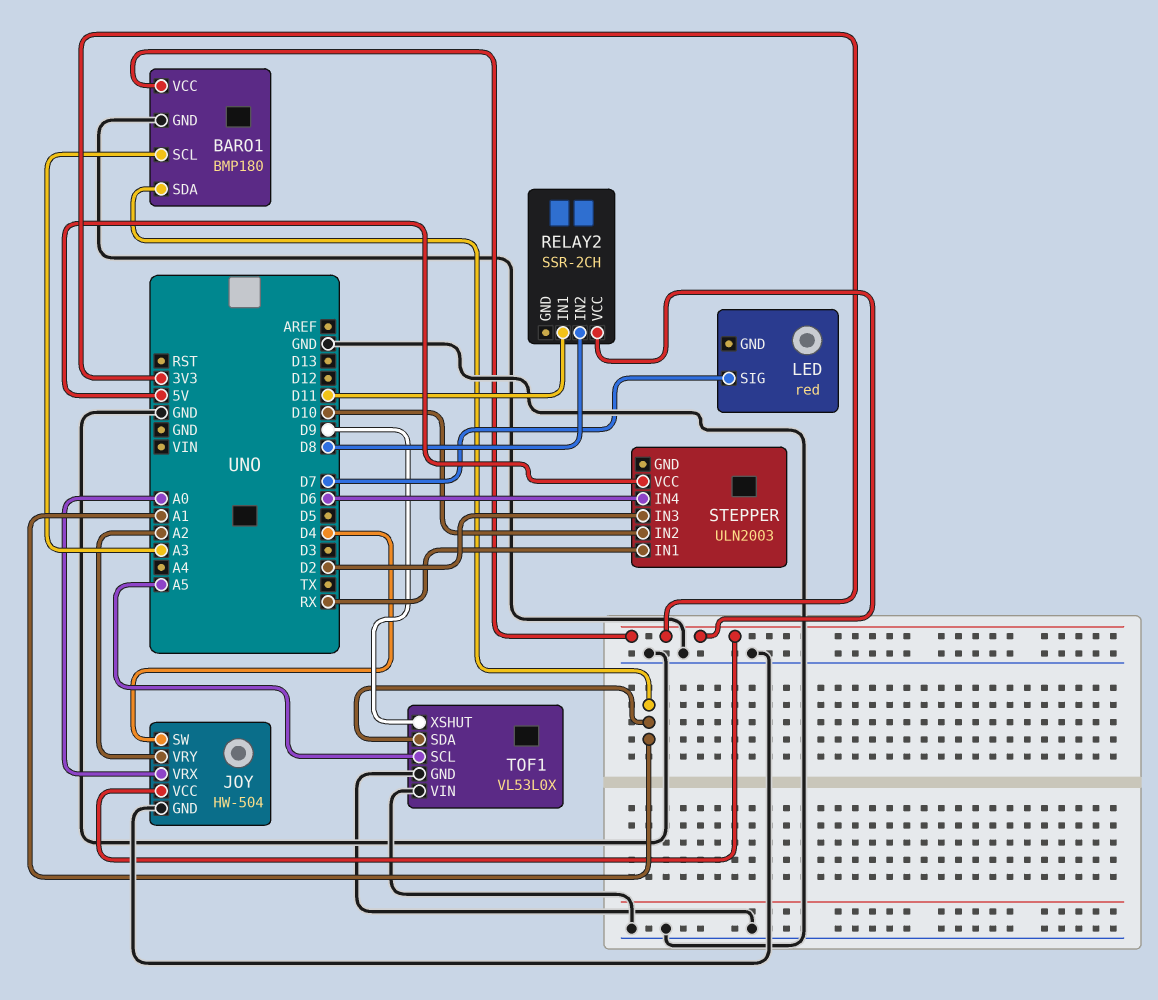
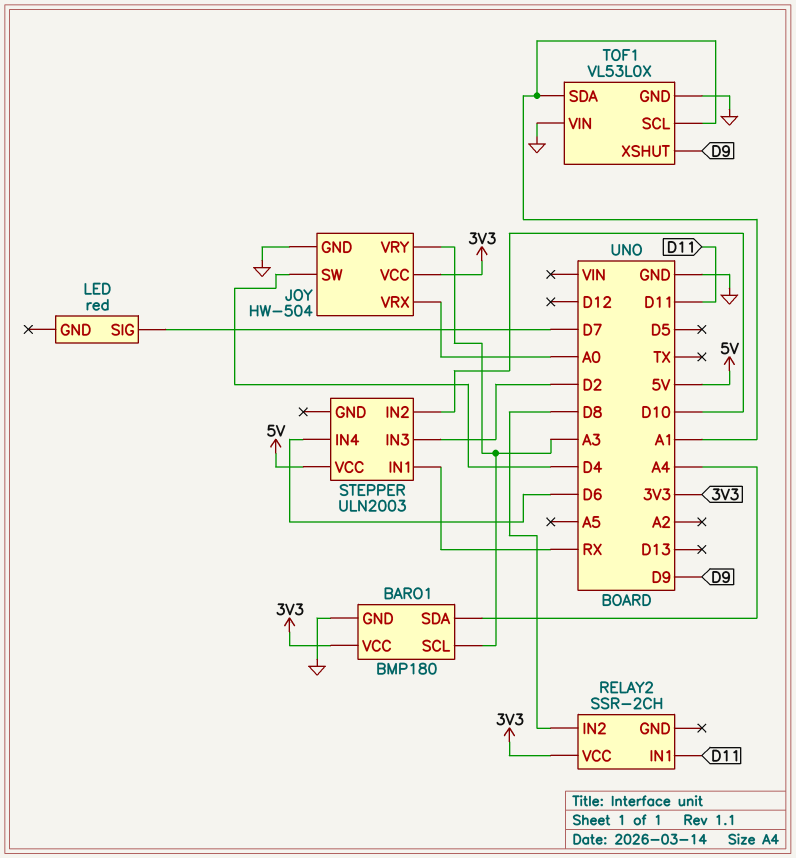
BARO1 pin SDA: A1 -> A4
JOY pin VRY: A2 -> A3
TOF1 pin SCL: A5 -> A1

